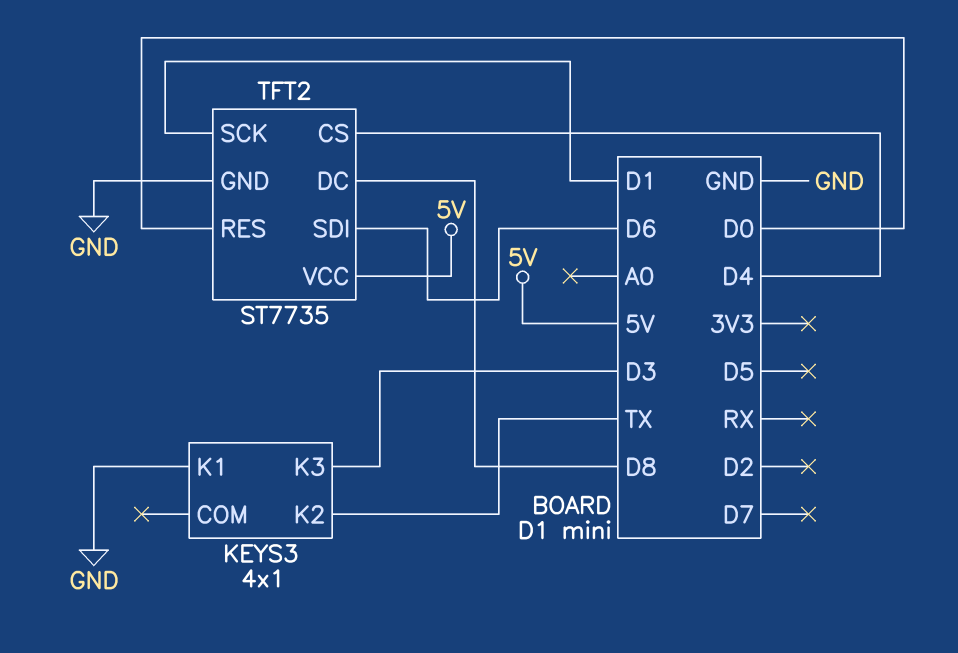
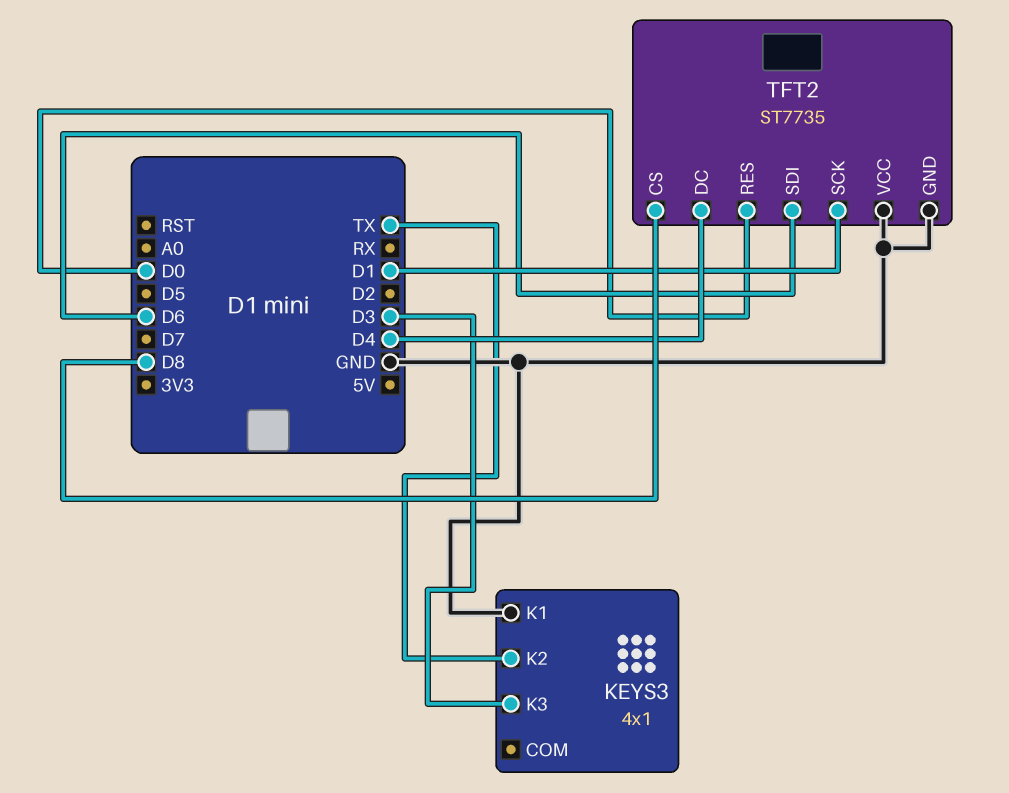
TFT2 pin CS: D4 -> D8
TFT2 pin DC: D8 -> D4
TFT2 pin VCC: 5V -> GND

